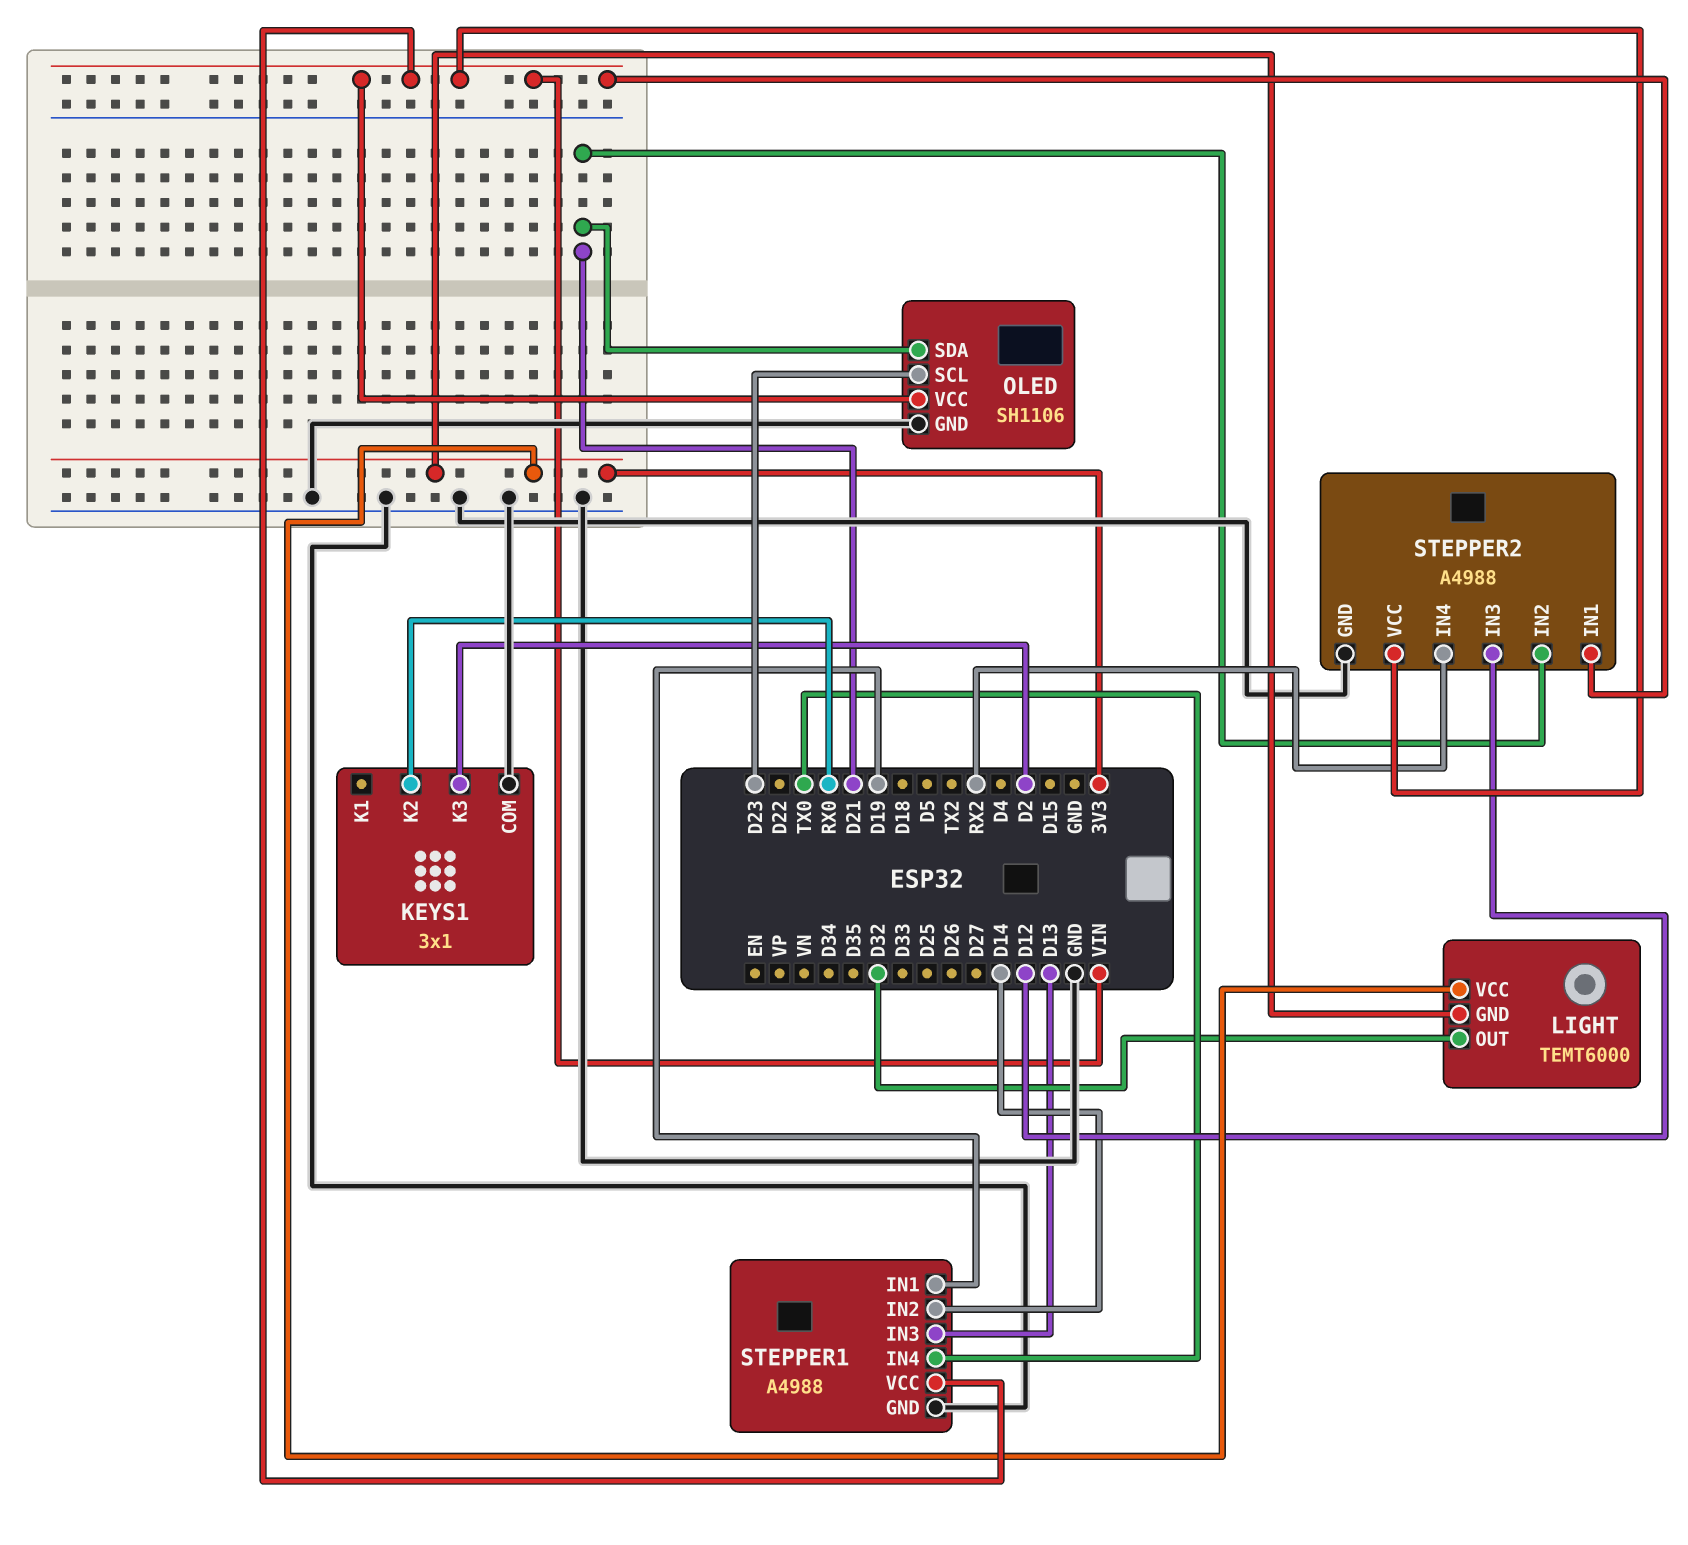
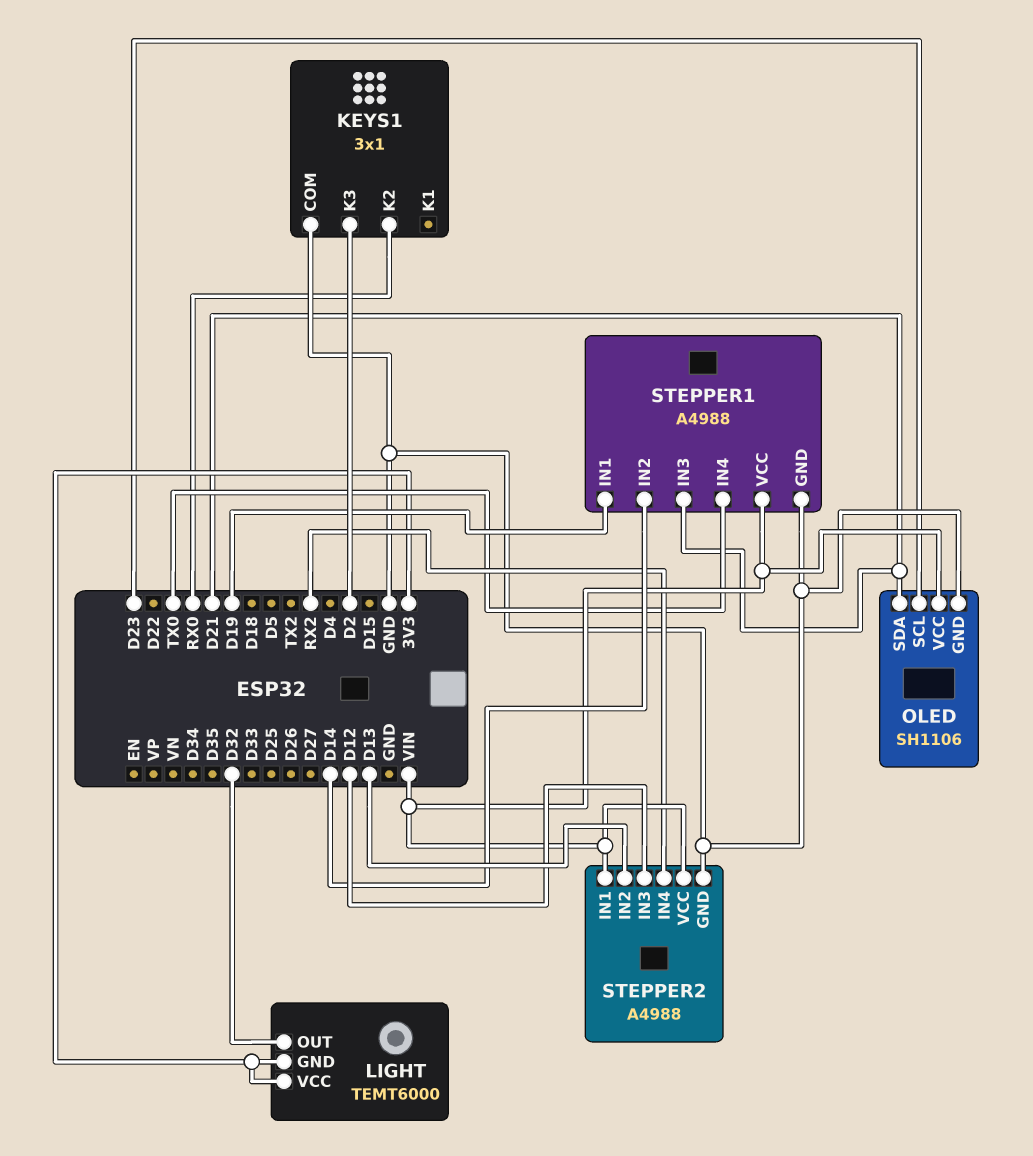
STEPPER1 pin IN3: D13 -> D21
STEPPER2 pin IN2: D21 -> D13

